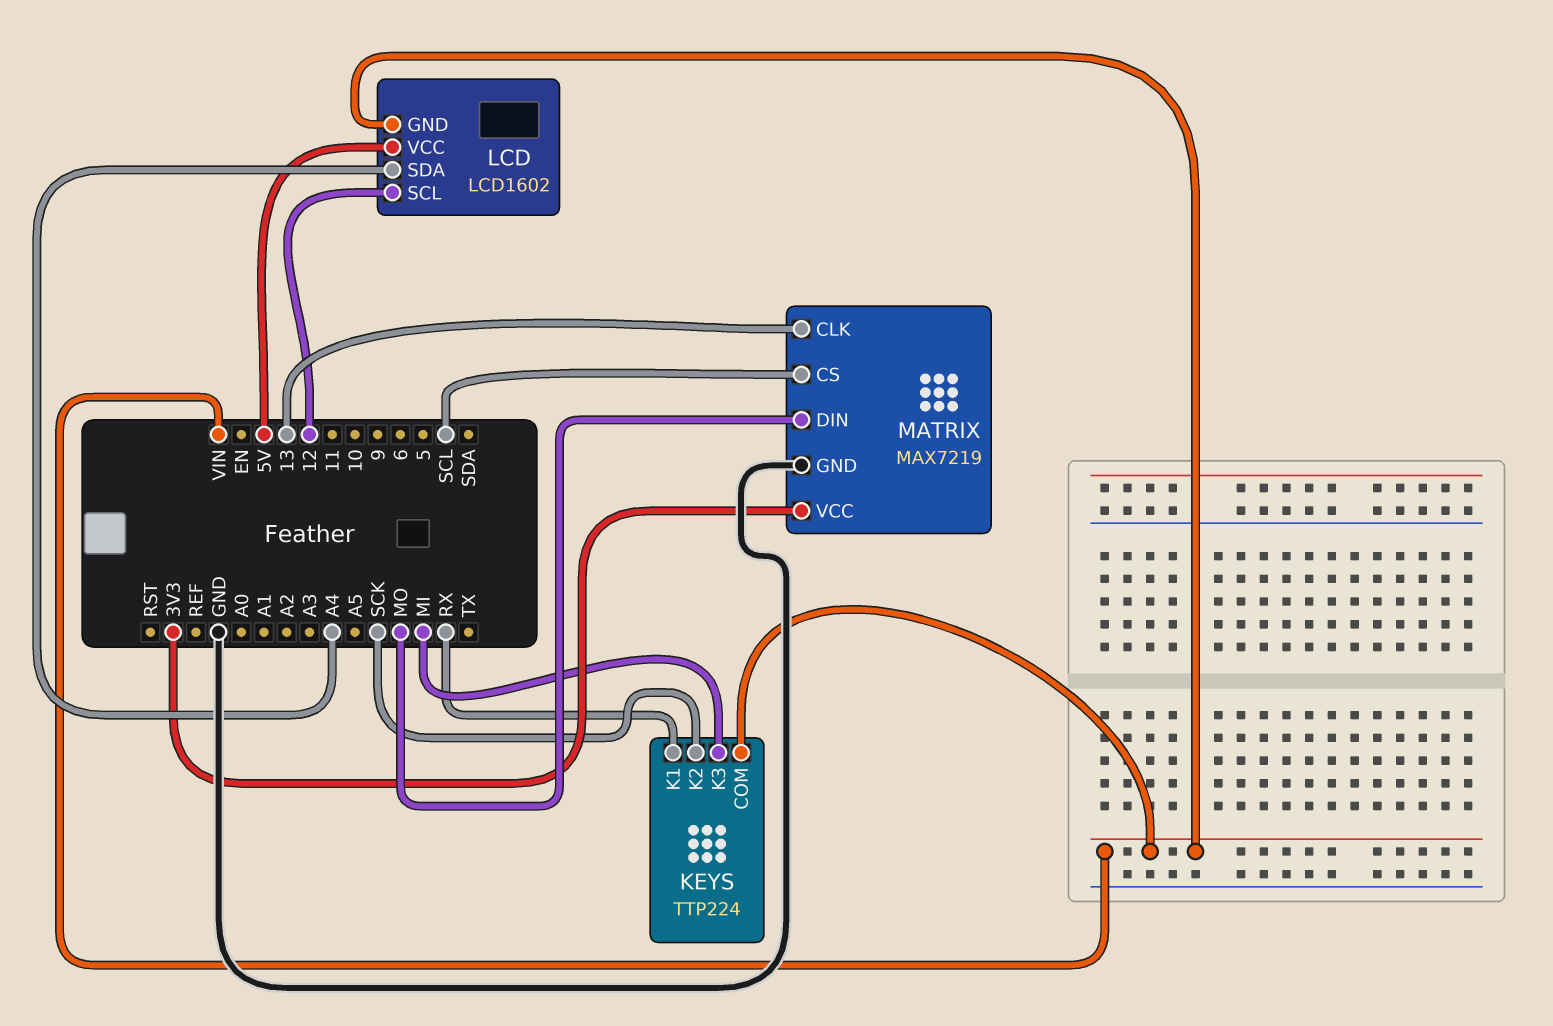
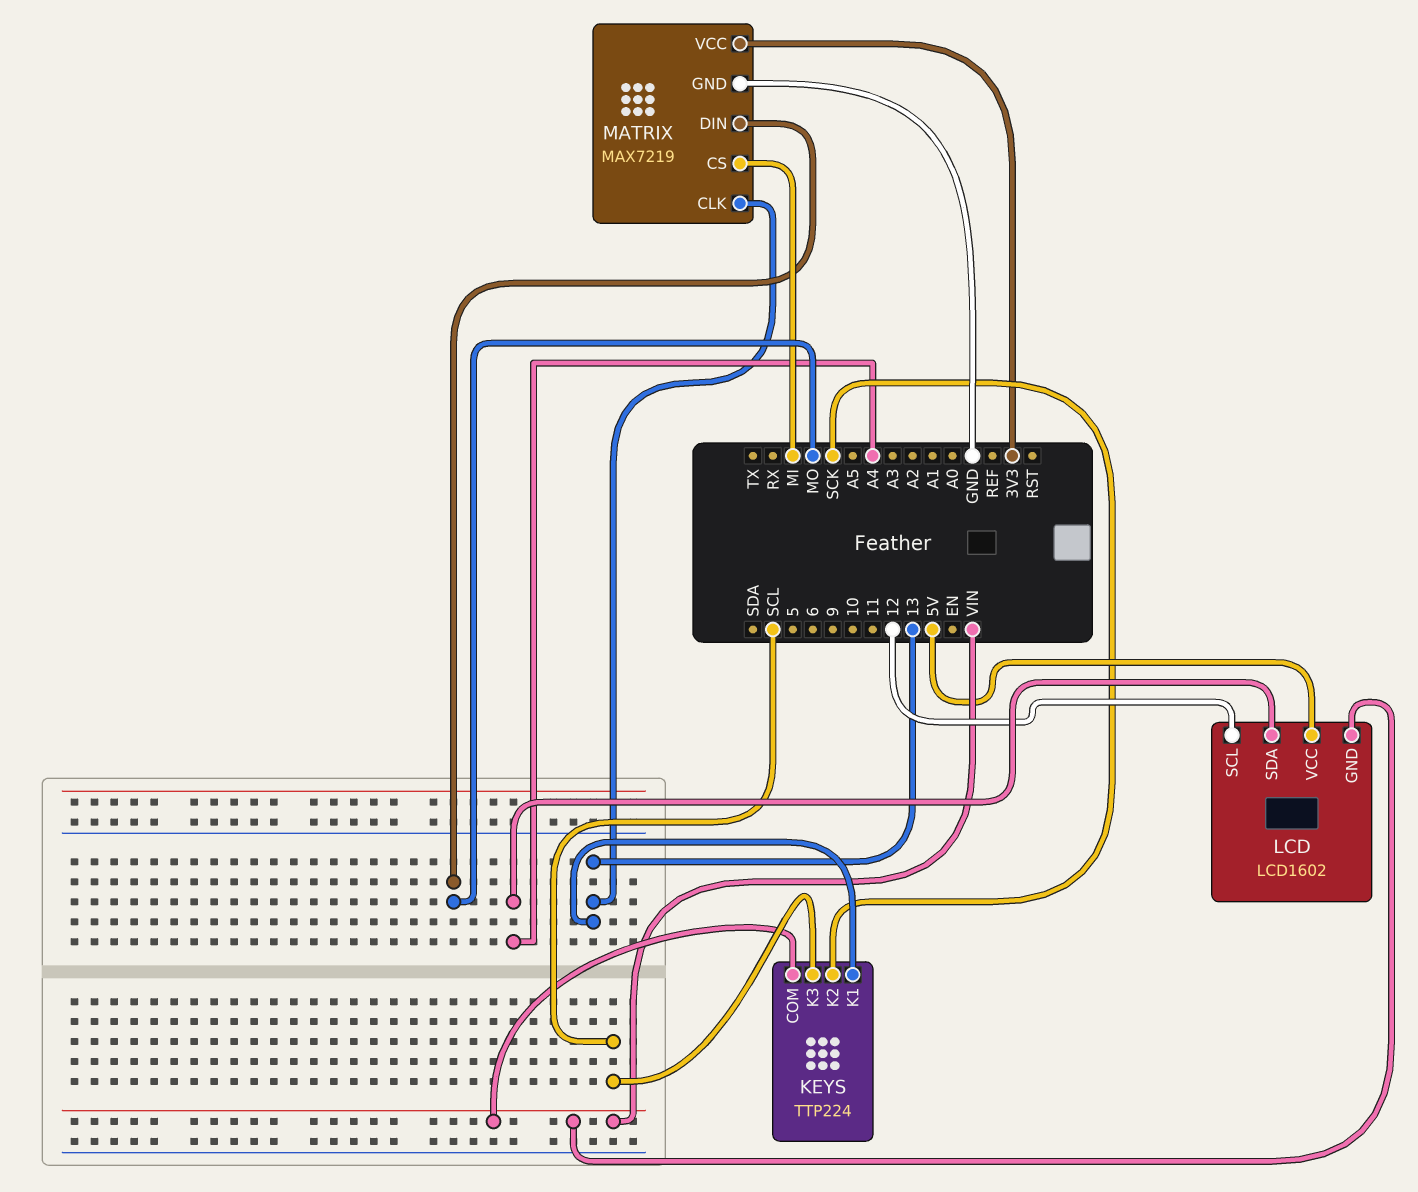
KEYS pin K1: RX -> 13
KEYS pin K3: MI -> SCL
MATRIX pin CS: SCL -> MI

